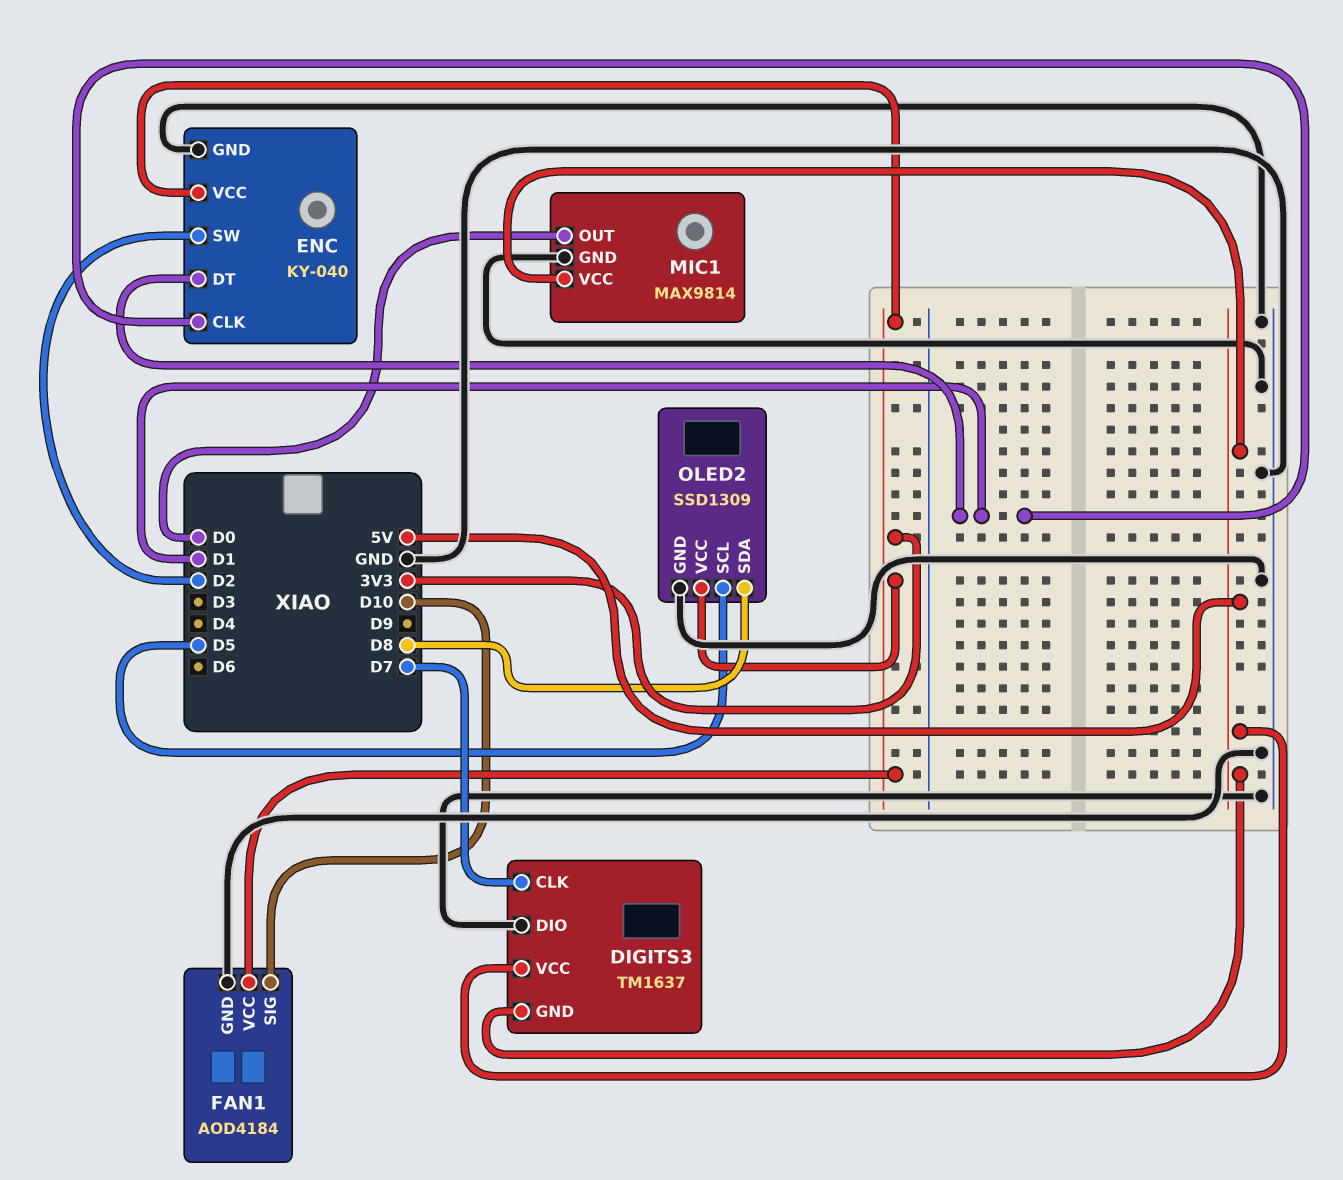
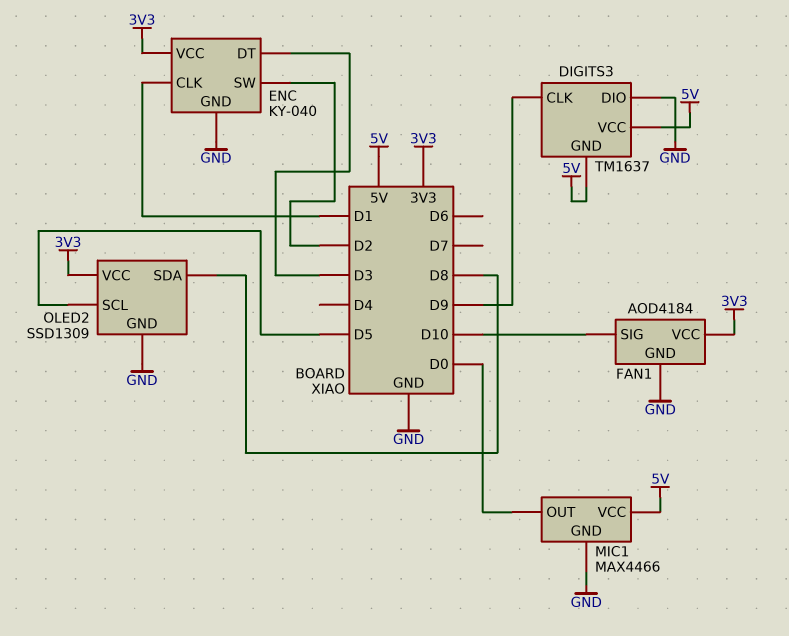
DIGITS3 pin CLK: D7 -> D9
ENC pin DT: D1 -> D3
MIC1: MAX9814 -> MAX4466

